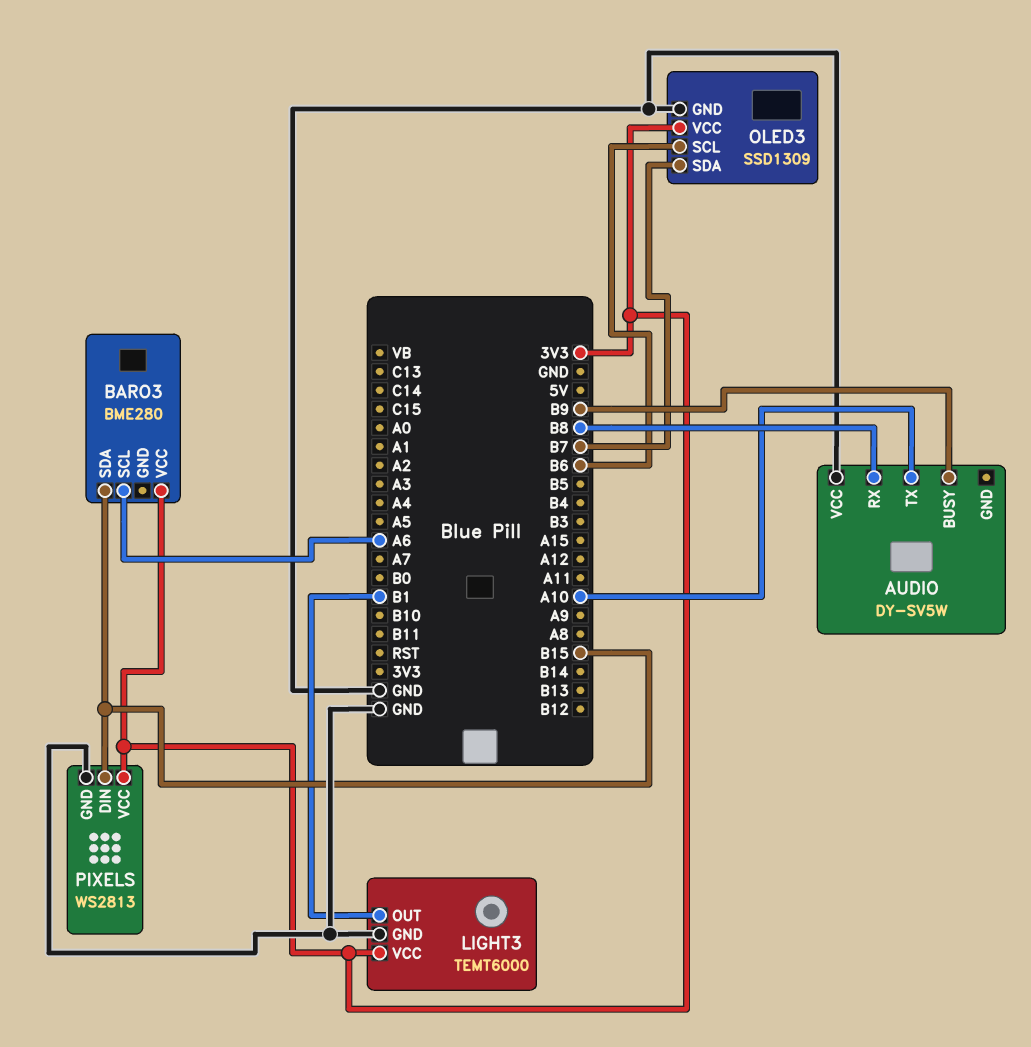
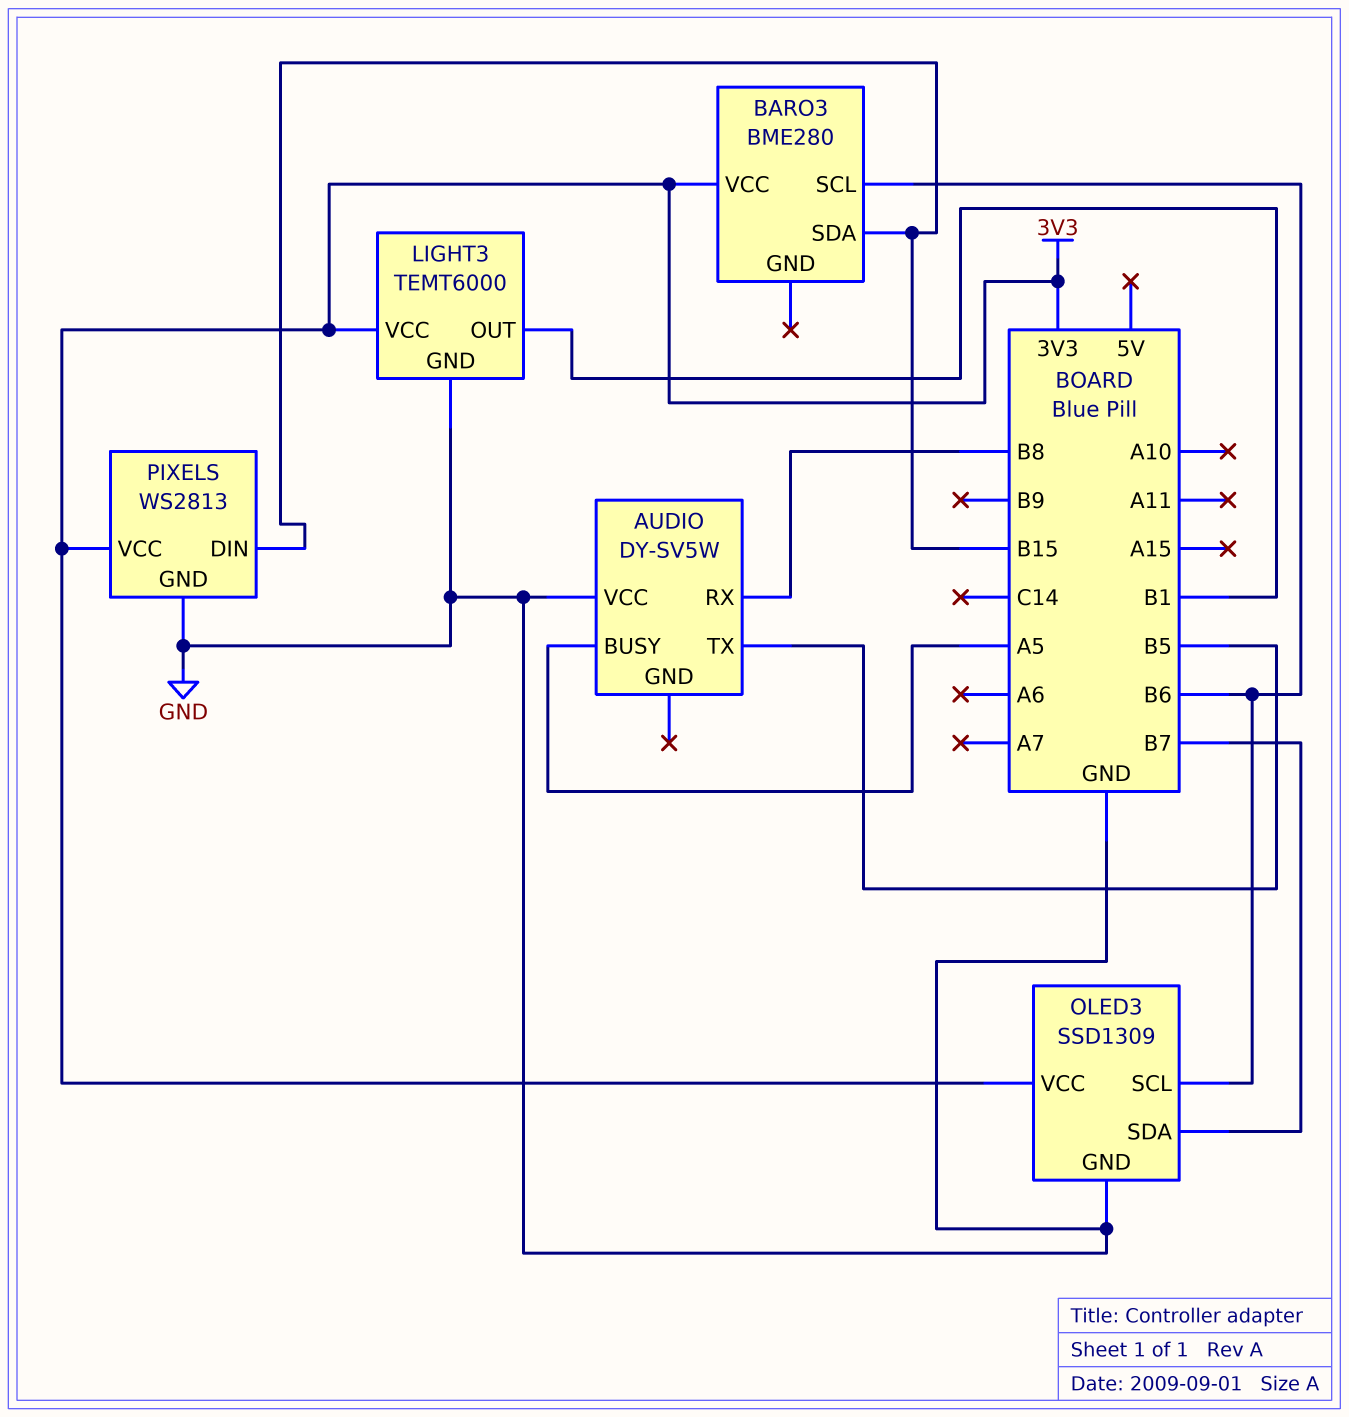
AUDIO pin BUSY: B9 -> A5
AUDIO pin TX: A10 -> B5
BARO3 pin SCL: A6 -> B6

